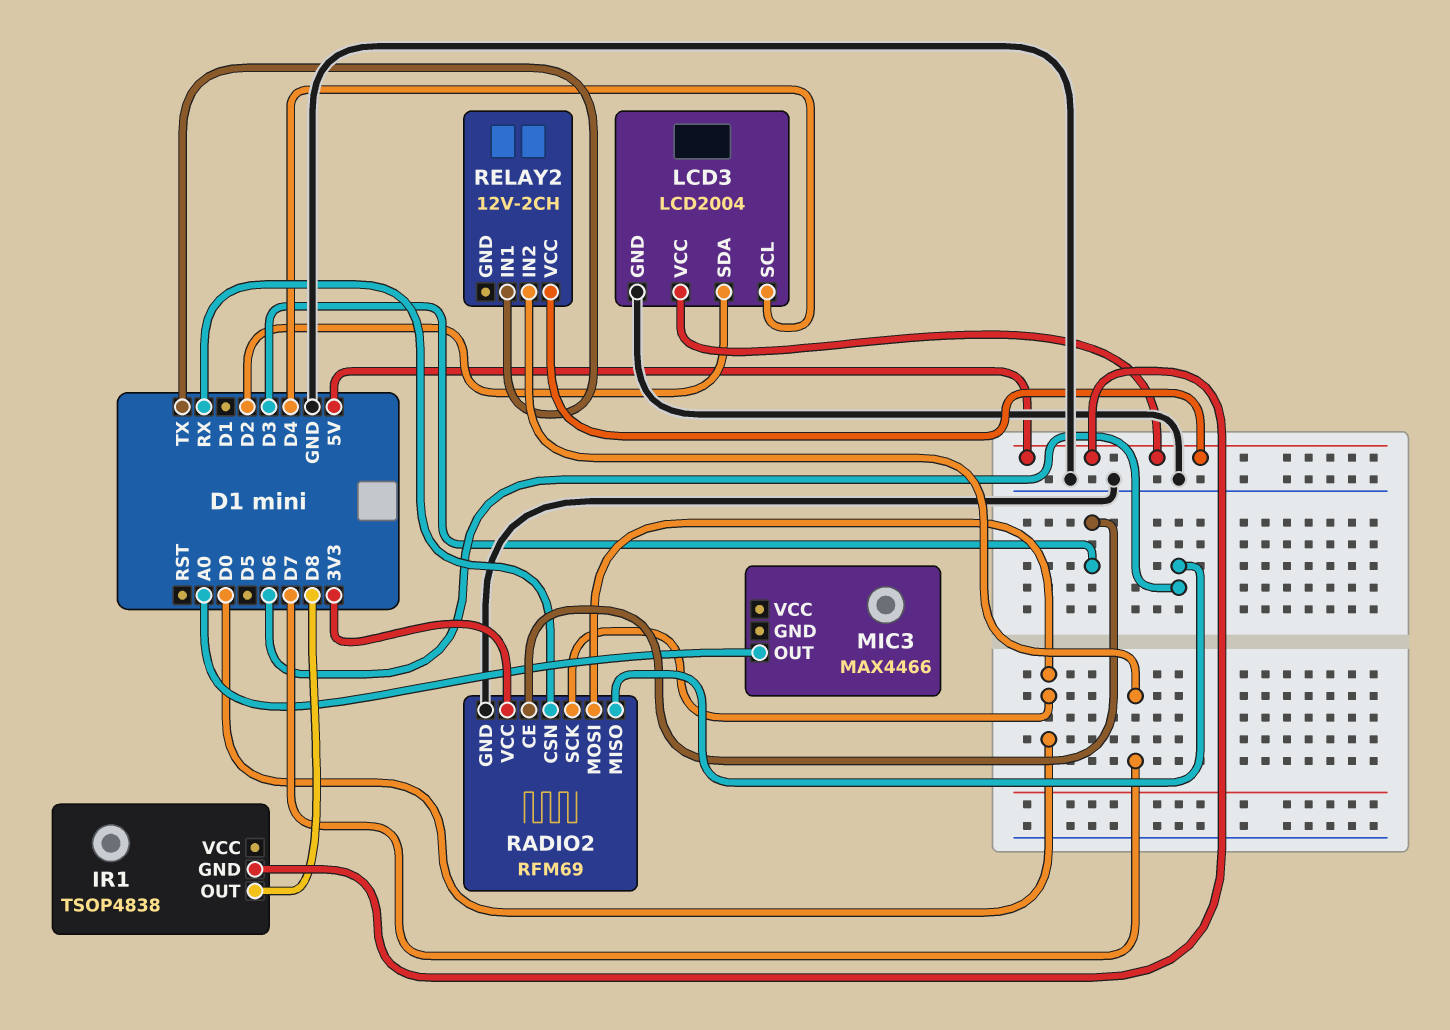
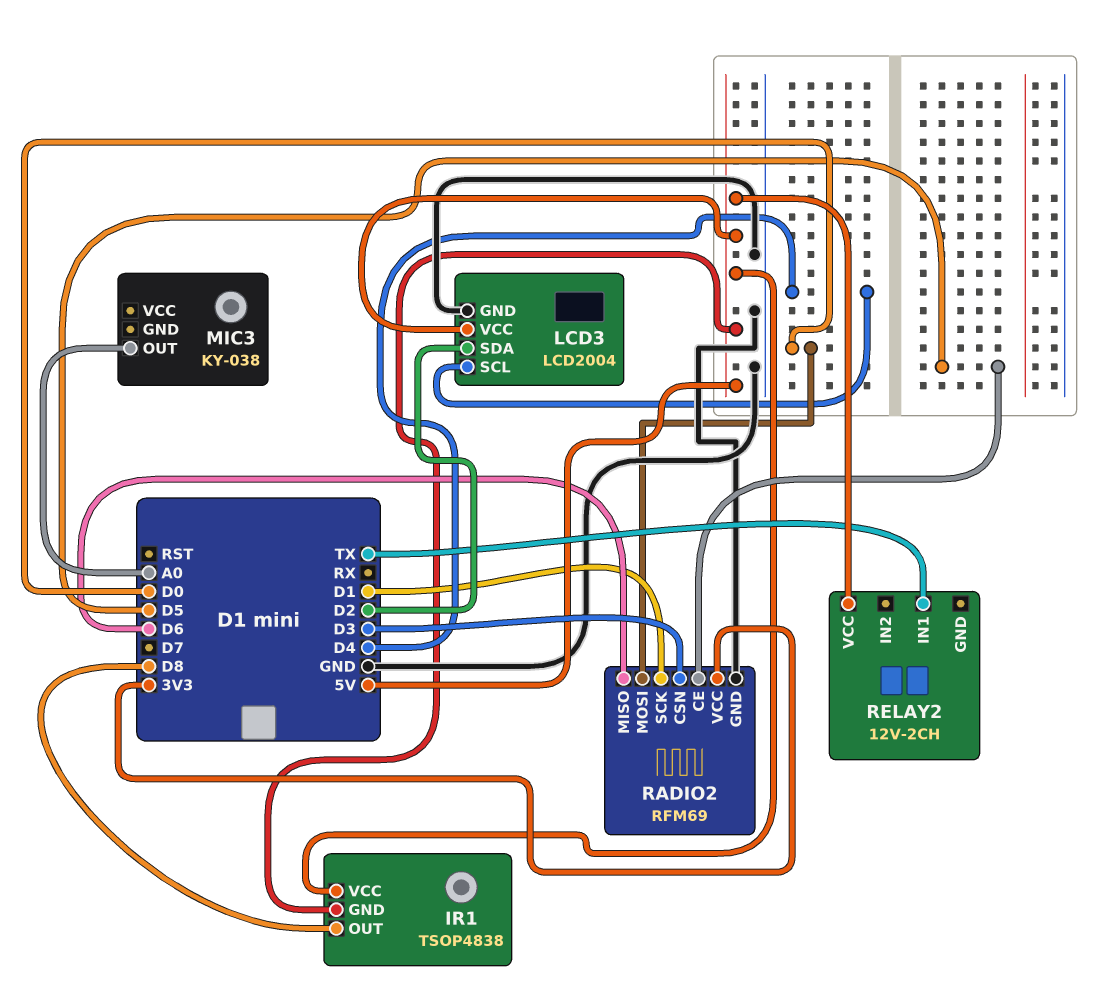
IR1 pin VCC: none -> 5V
MIC3: MAX4466 -> KY-038
RADIO2 pin CE: D3 -> D5
RADIO2 pin CSN: RX -> D3
RADIO2 pin SCK: D0 -> D1
RELAY2 pin IN2: D7 -> none

